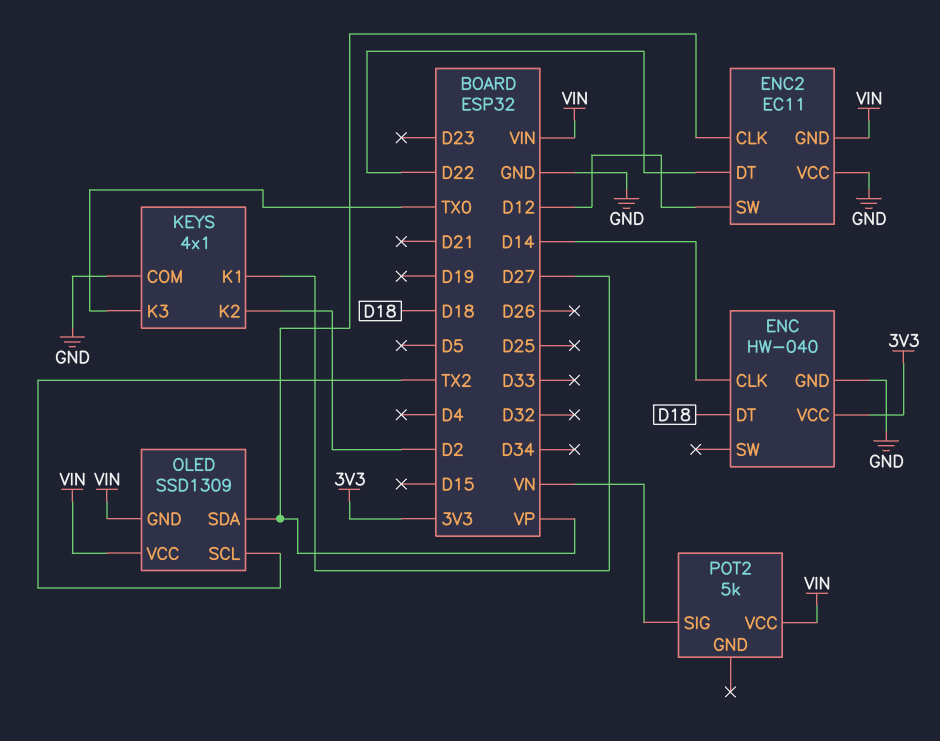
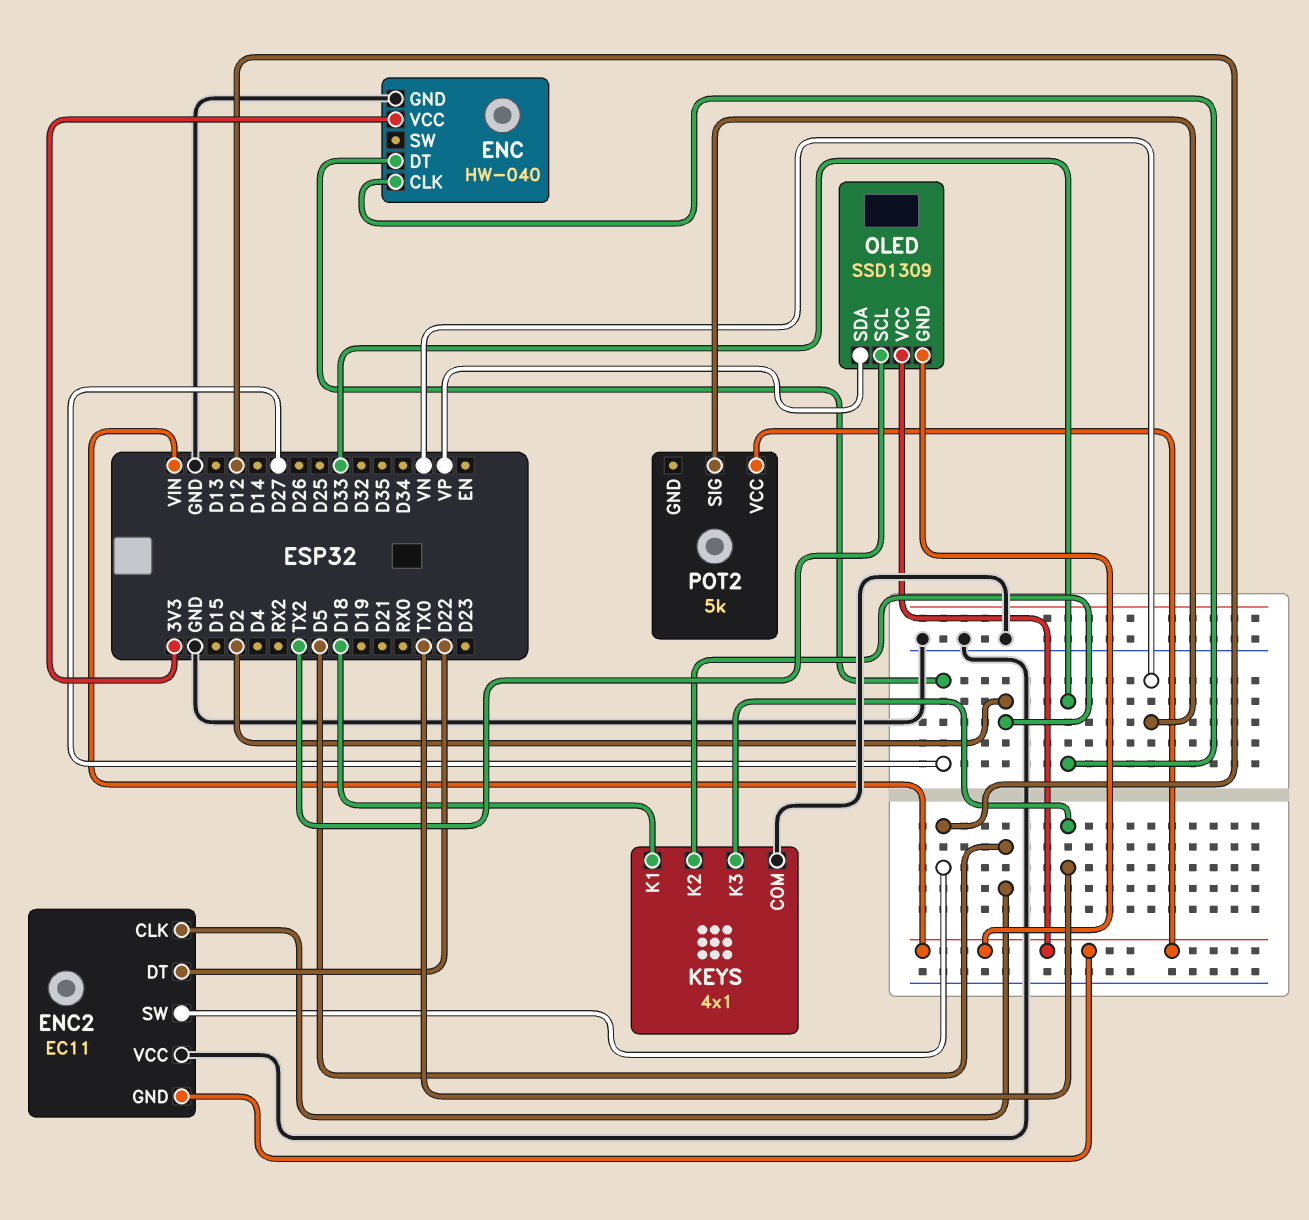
ENC pin CLK: D14 -> D33
ENC pin DT: D18 -> D27
ENC2 pin CLK: VP -> D5
KEYS pin K1: D27 -> D18

